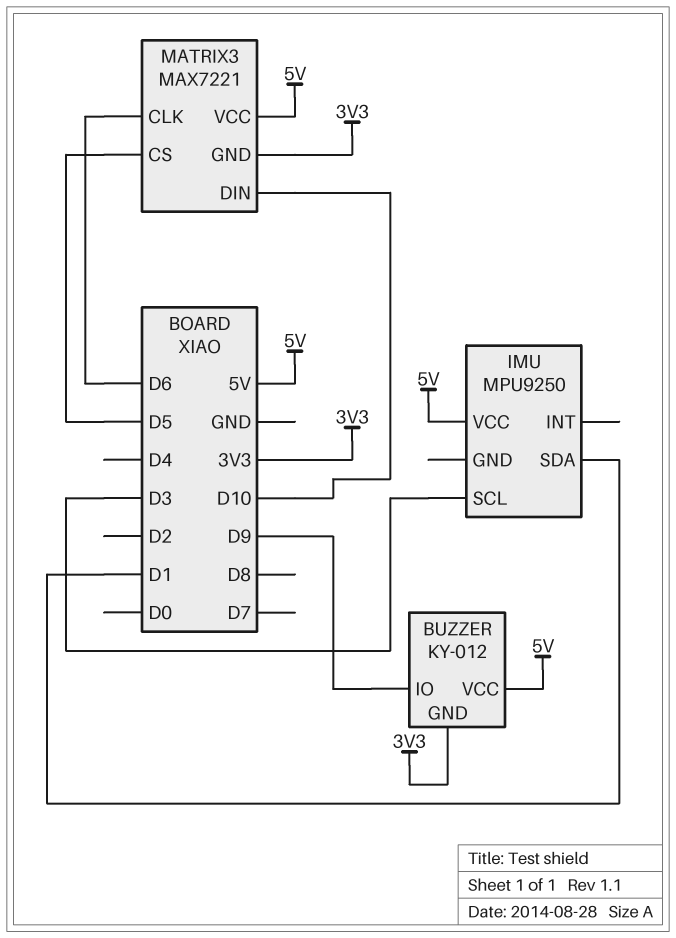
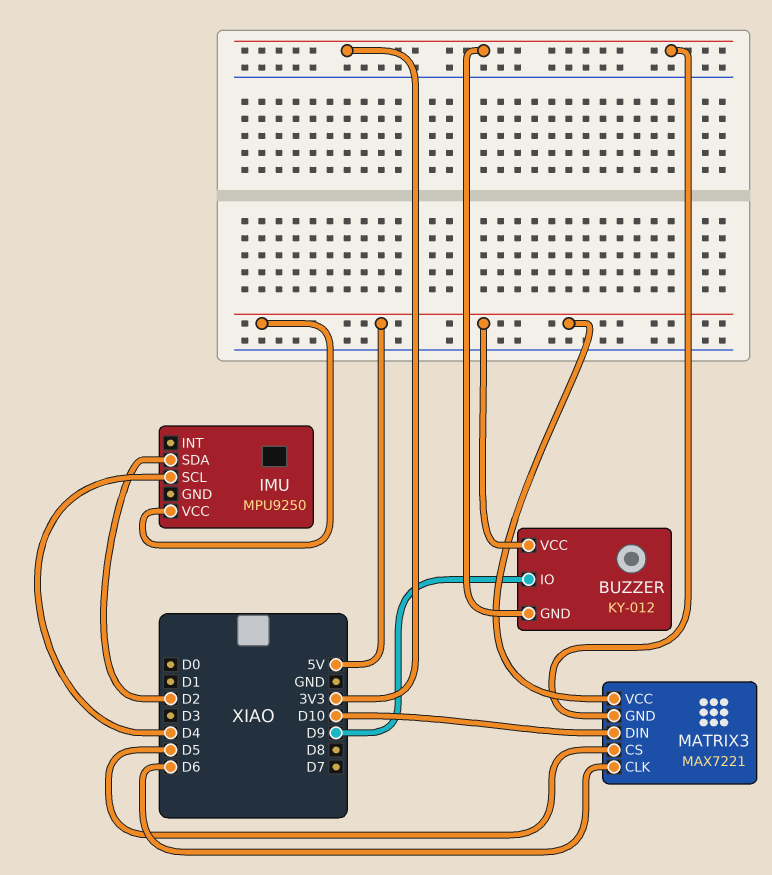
IMU pin SCL: D3 -> D4
IMU pin SDA: D1 -> D2

